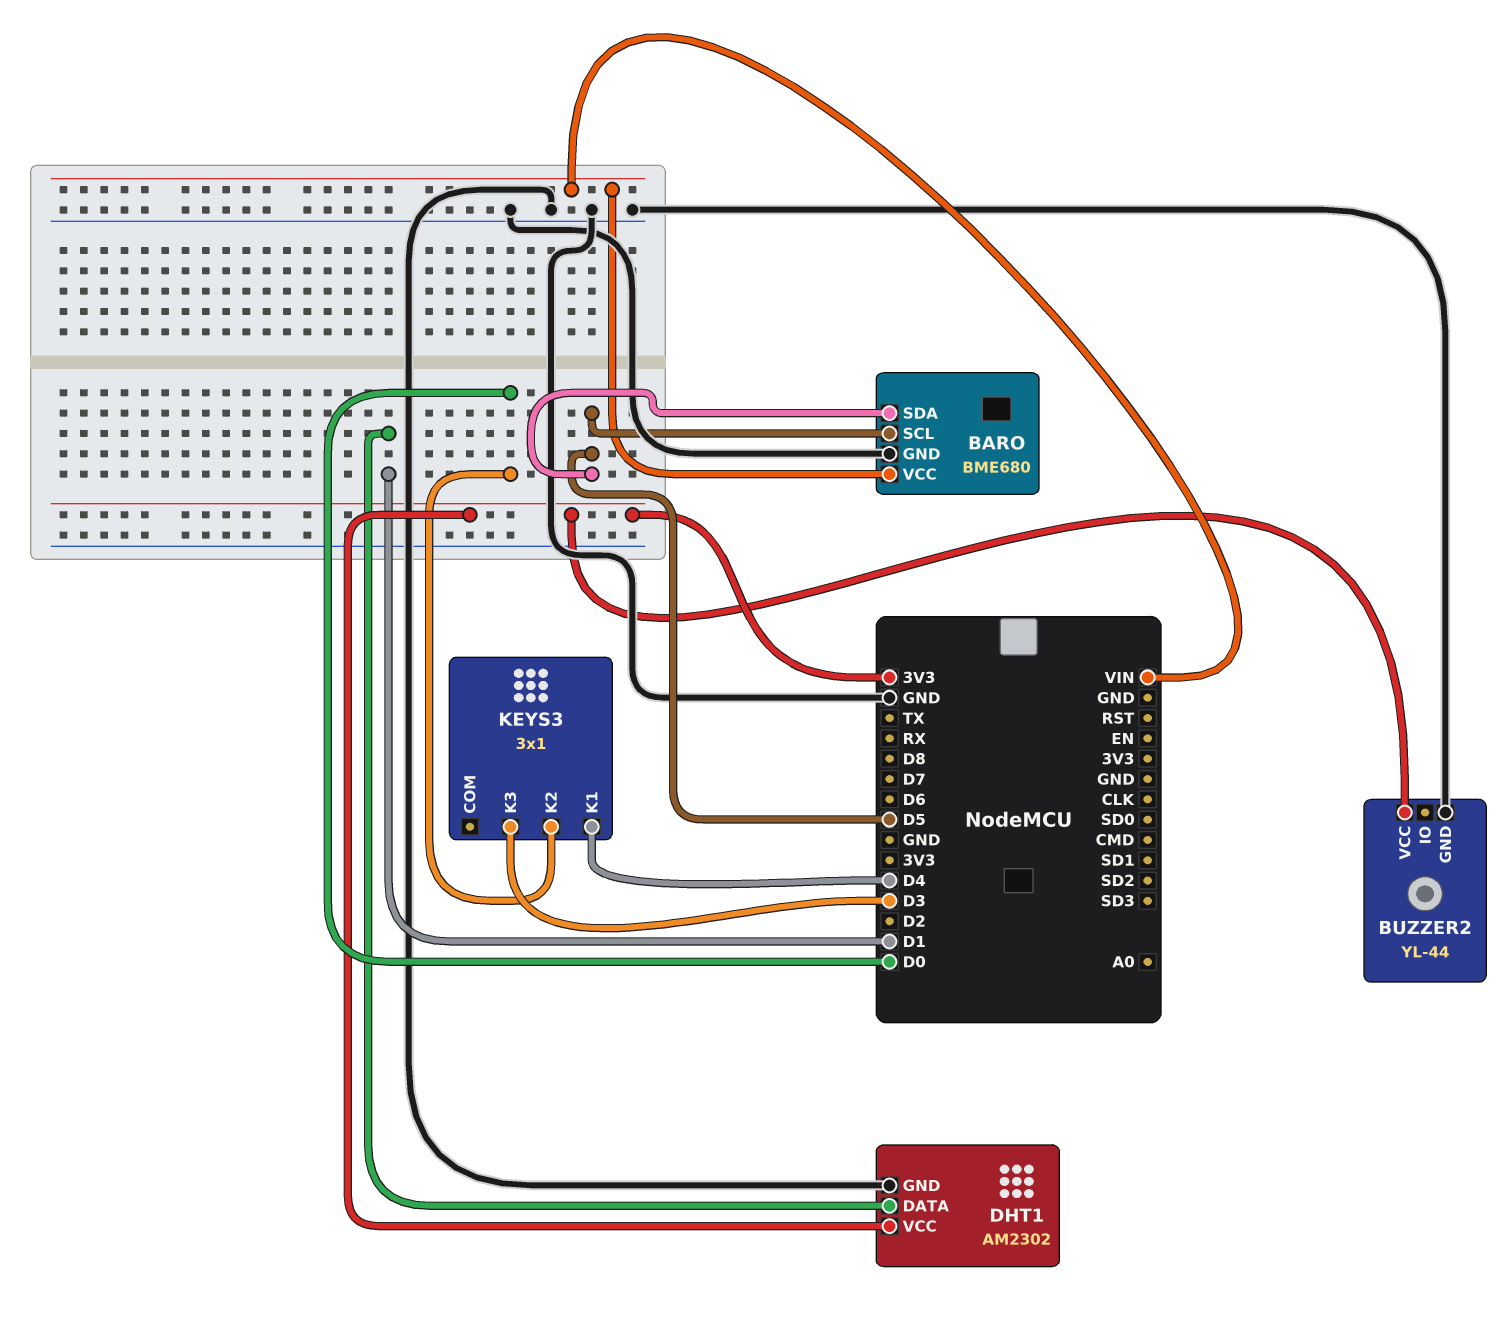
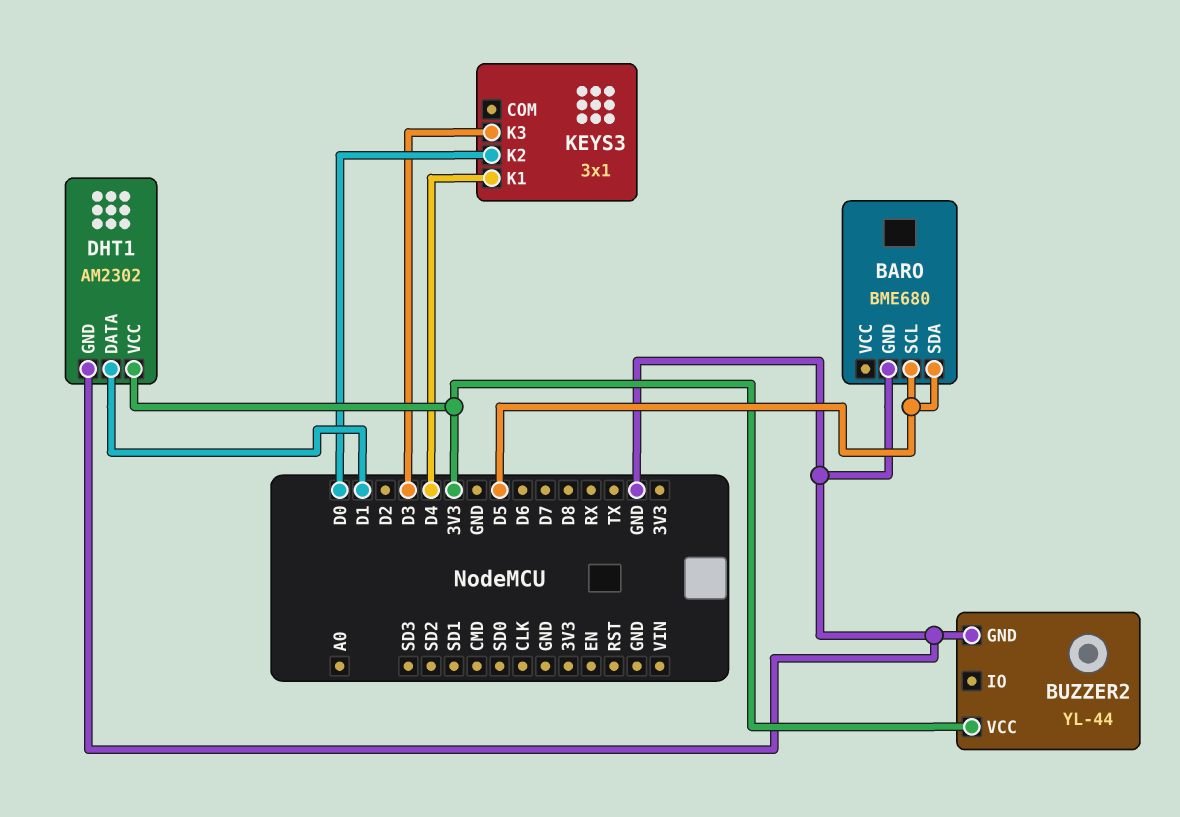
BARO pin VCC: VIN -> none

